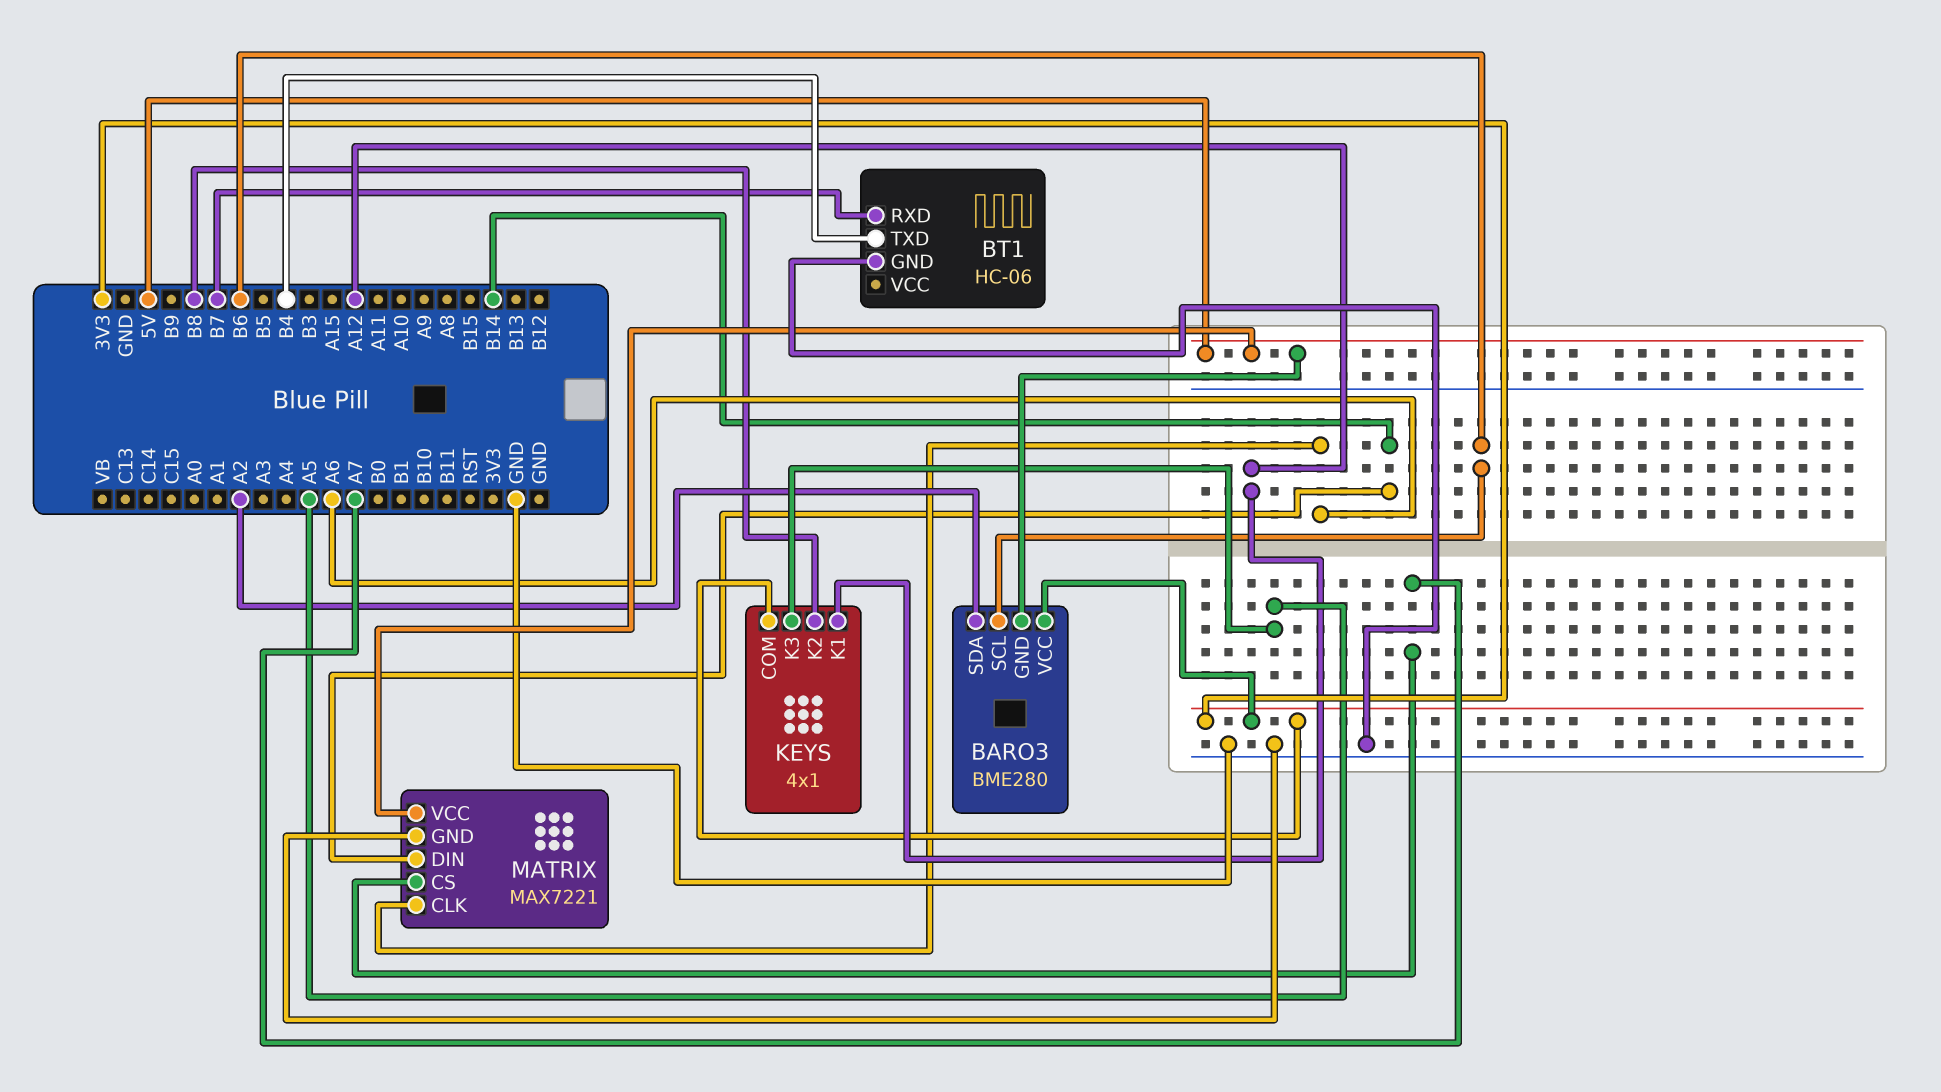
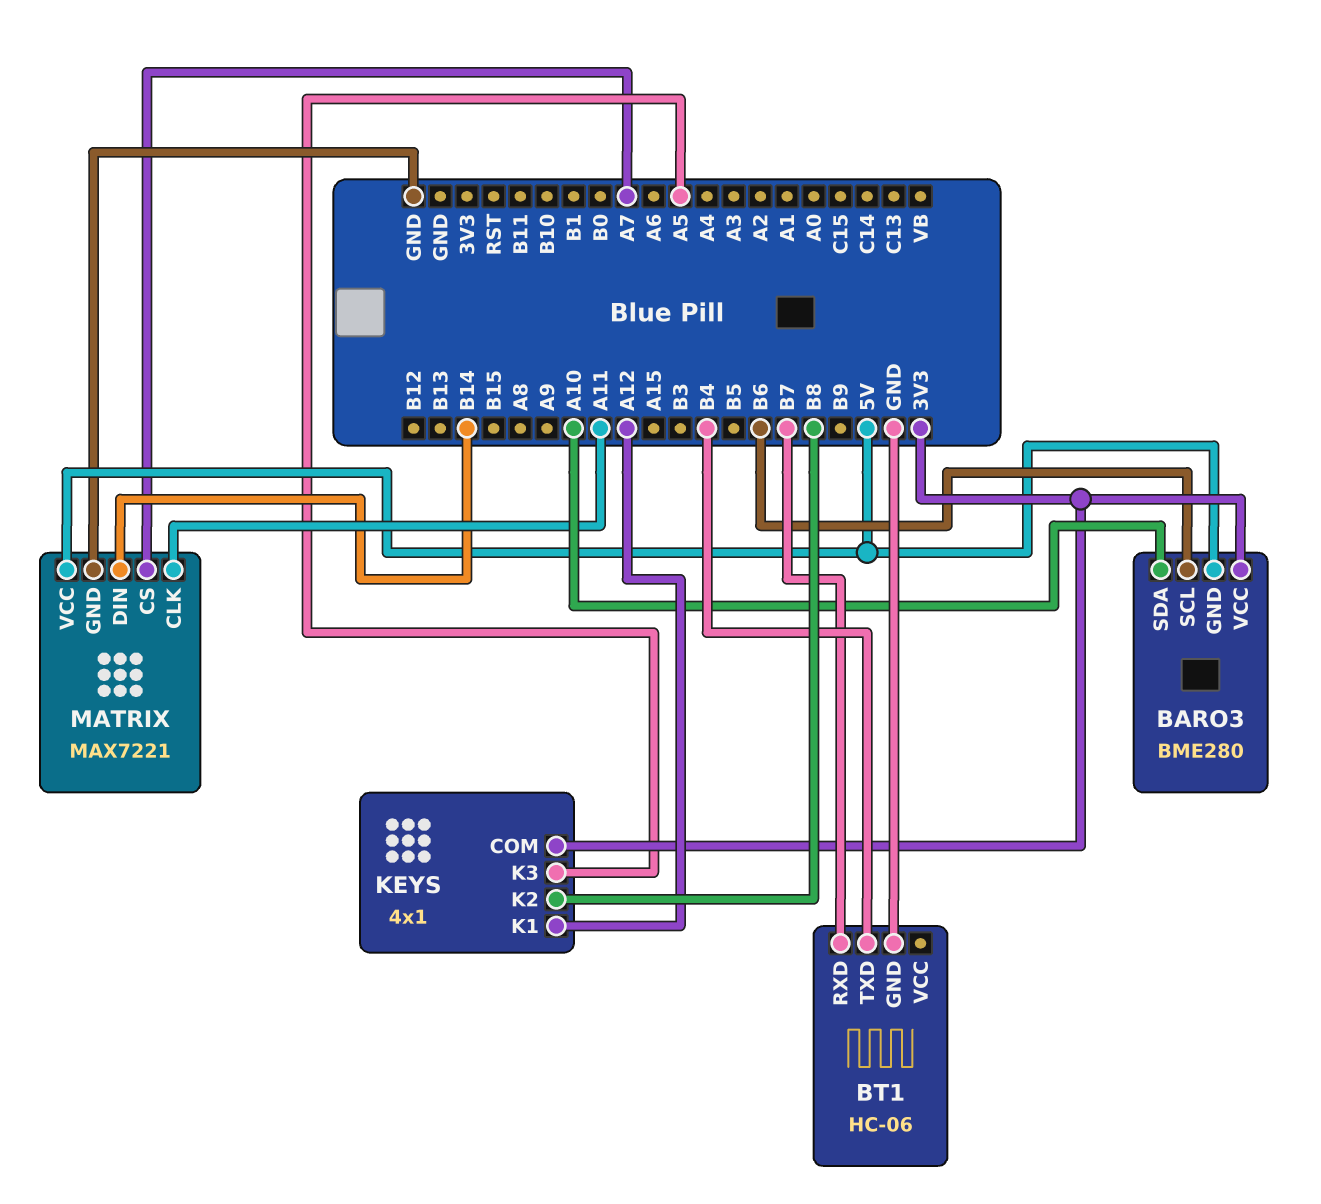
BARO3 pin SDA: A2 -> A10
MATRIX pin CLK: A6 -> A11

